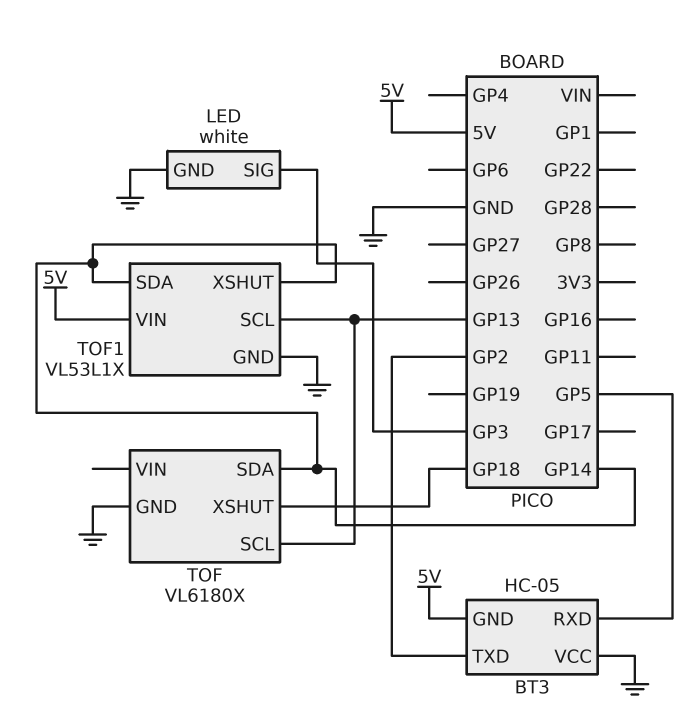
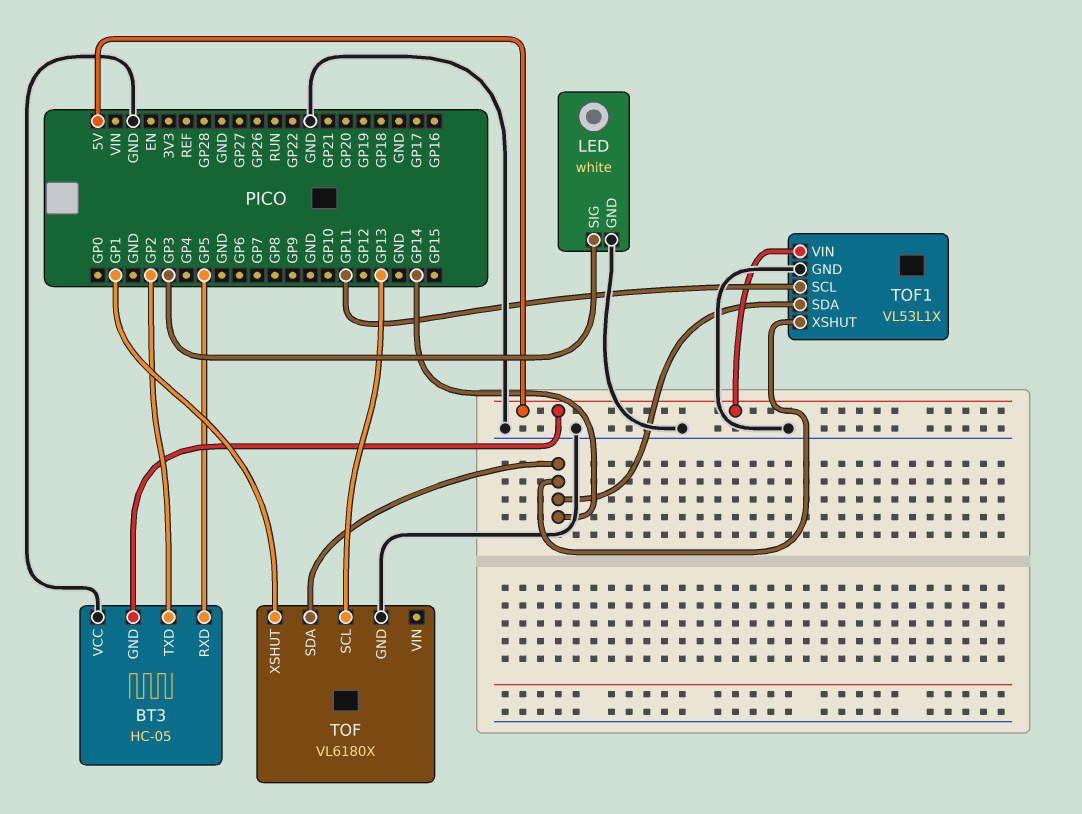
TOF pin XSHUT: GP18 -> GP1
TOF1 pin SCL: GP13 -> GP11

